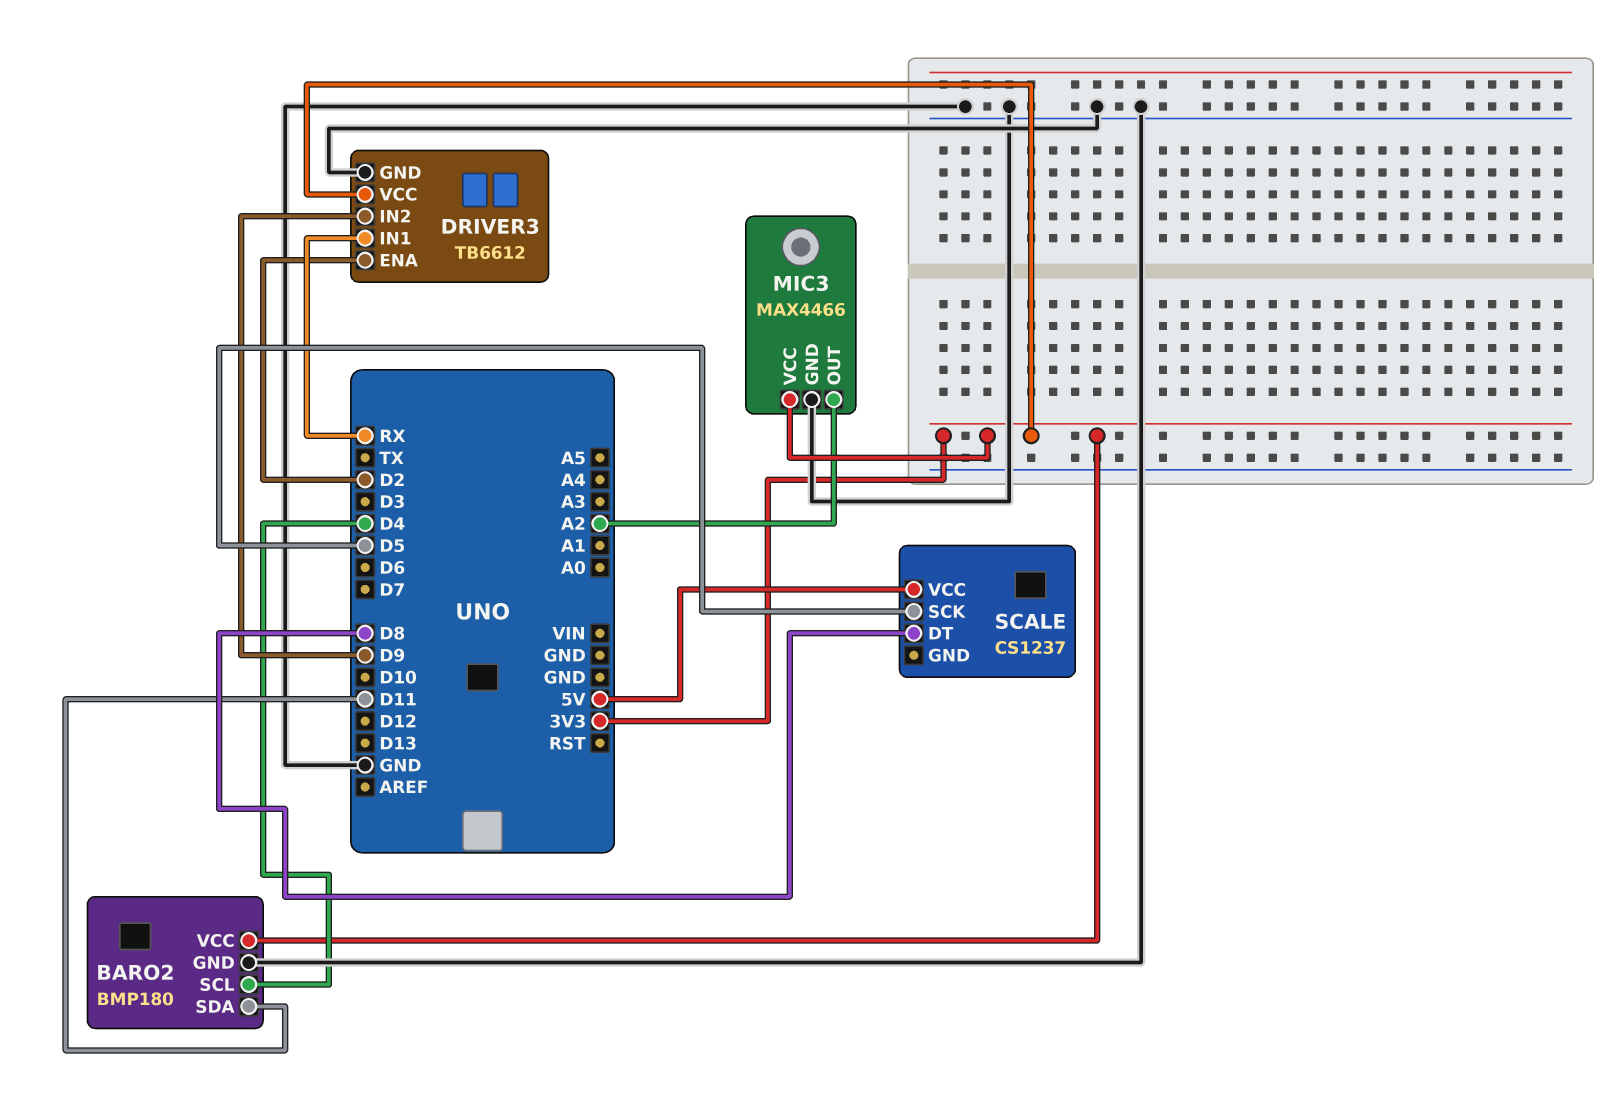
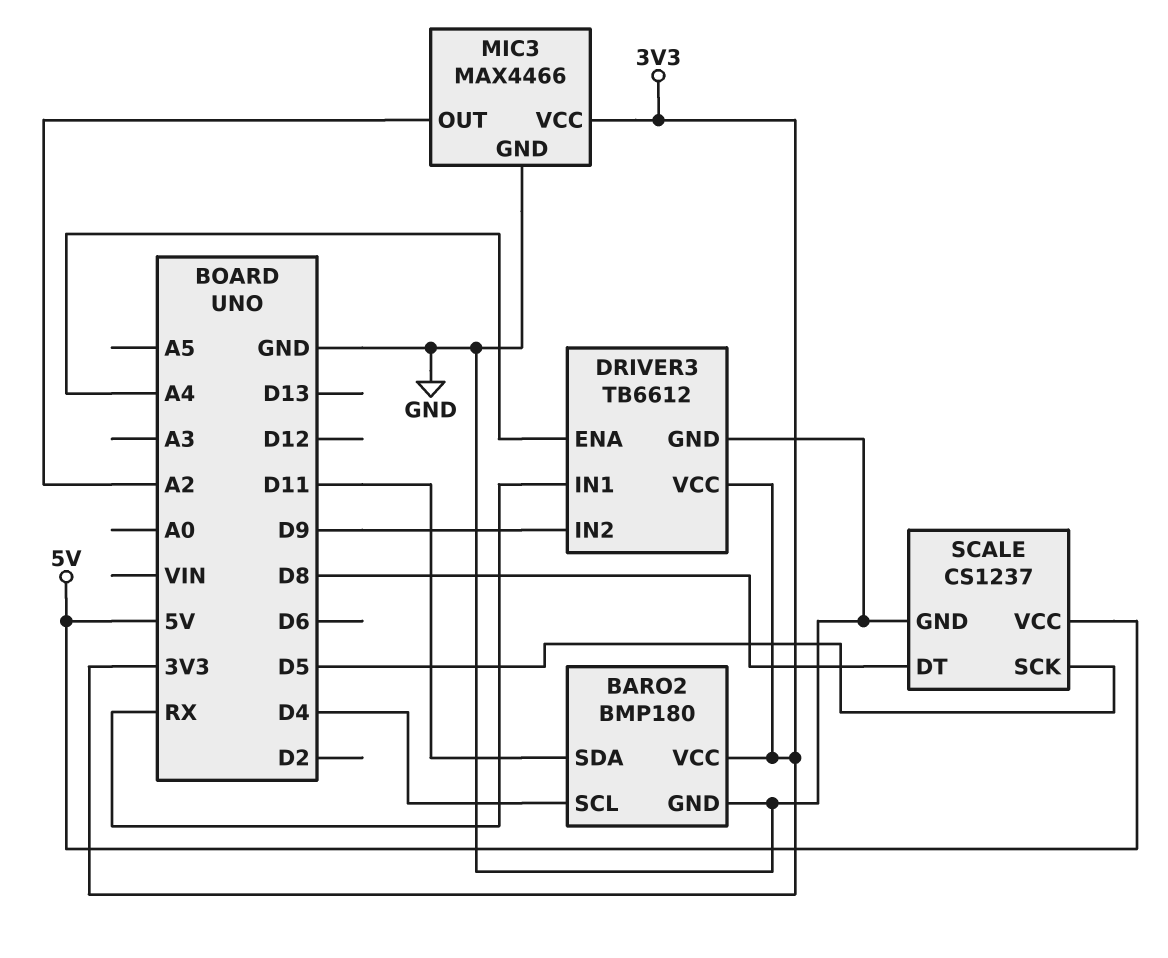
DRIVER3 pin ENA: D2 -> A4
SCALE pin GND: none -> GND

